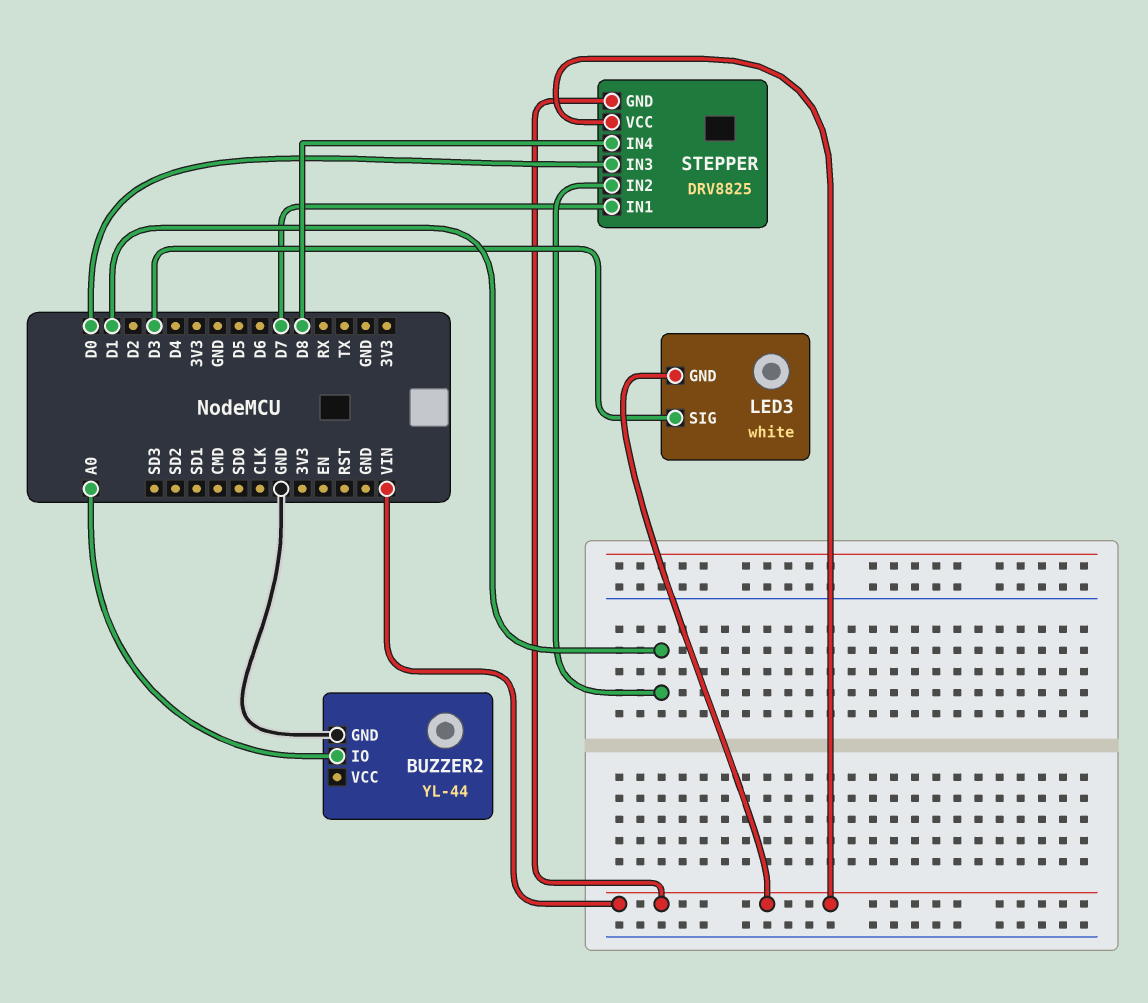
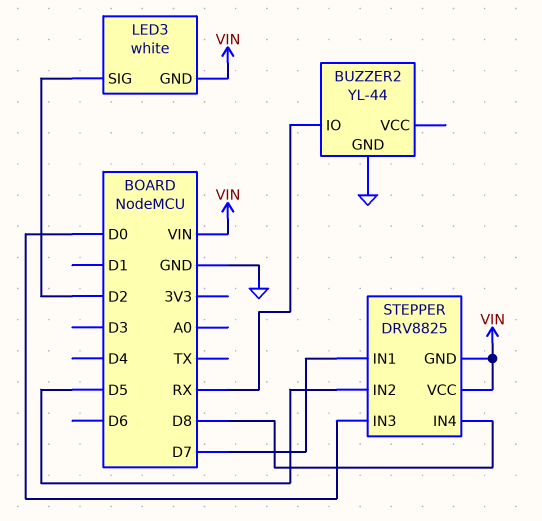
BUZZER2 pin IO: A0 -> RX
LED3 pin SIG: D3 -> D2
STEPPER pin IN2: D1 -> D5

